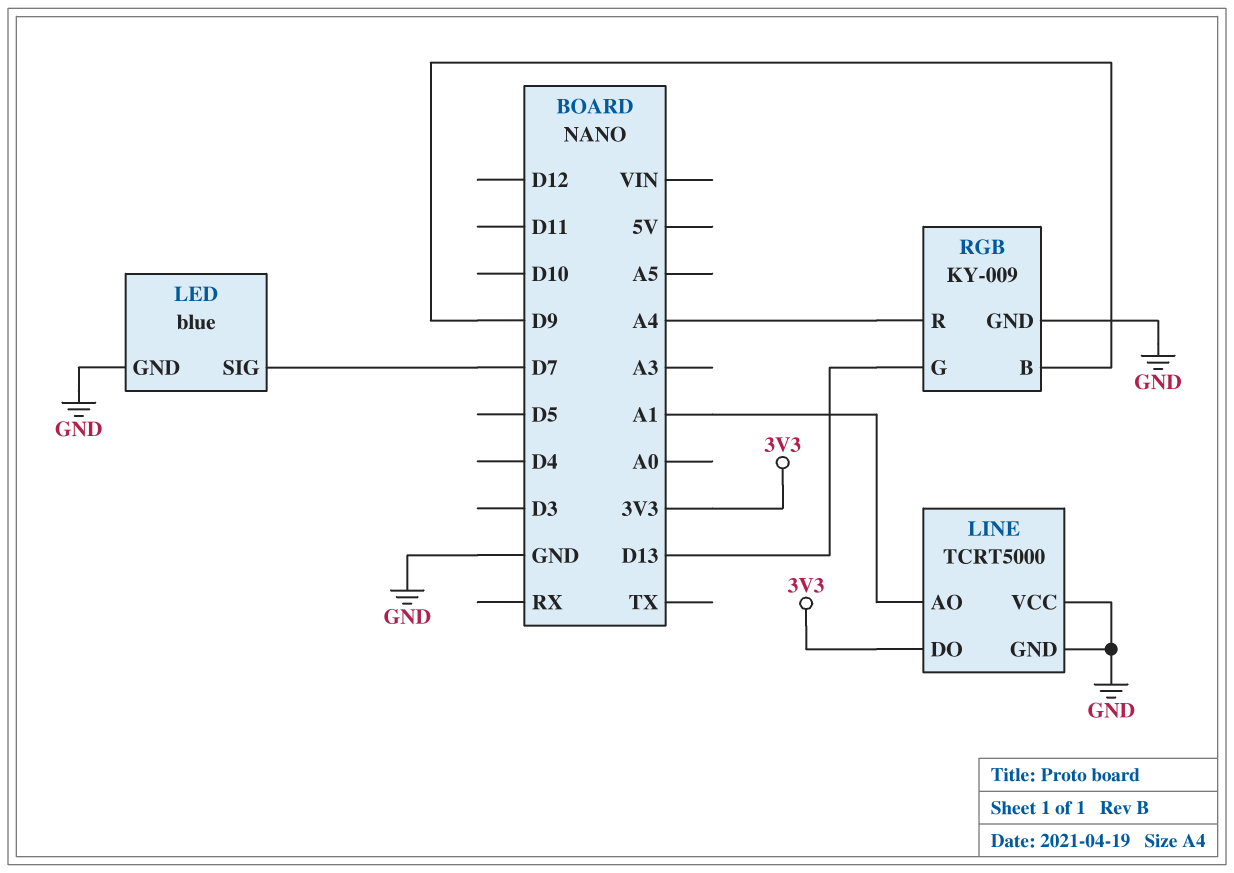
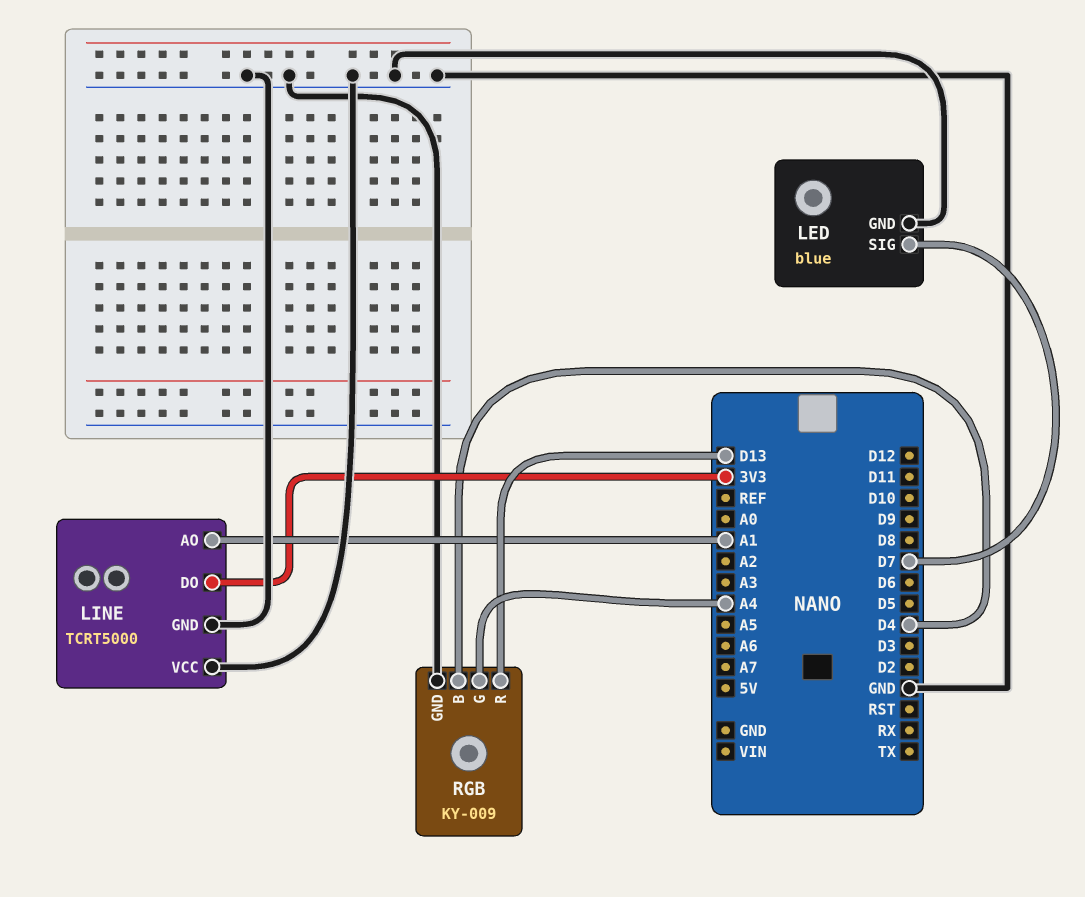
RGB pin B: D9 -> D4
RGB pin G: D13 -> A4
RGB pin R: A4 -> D13

